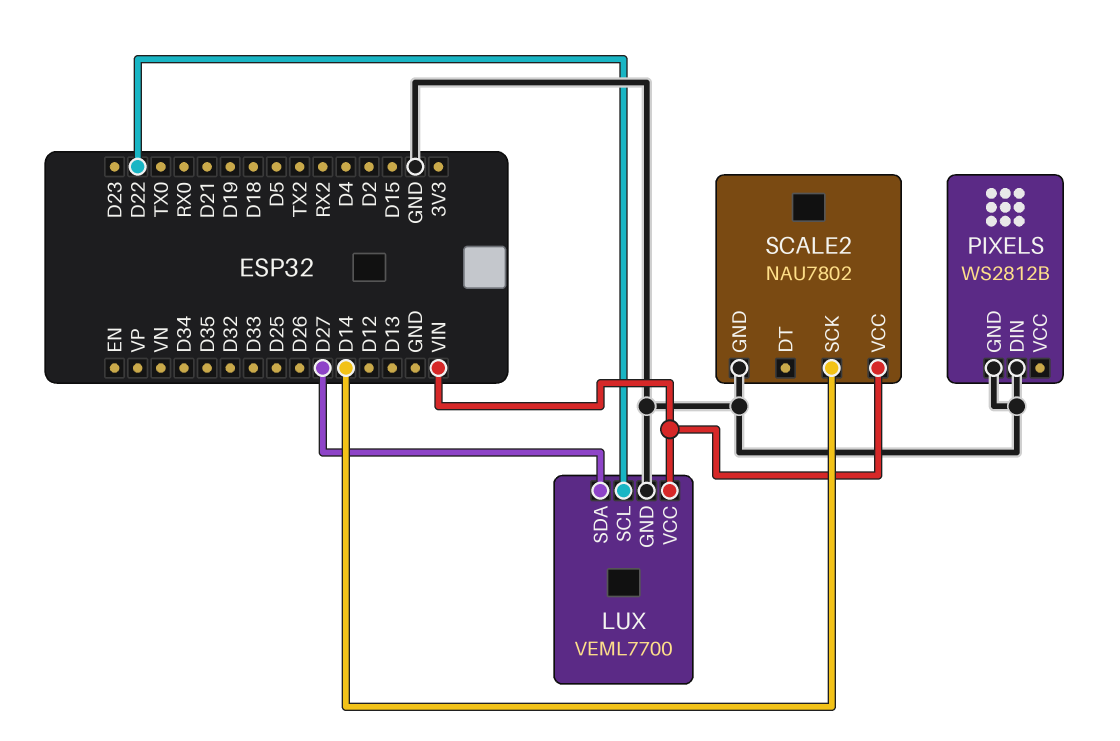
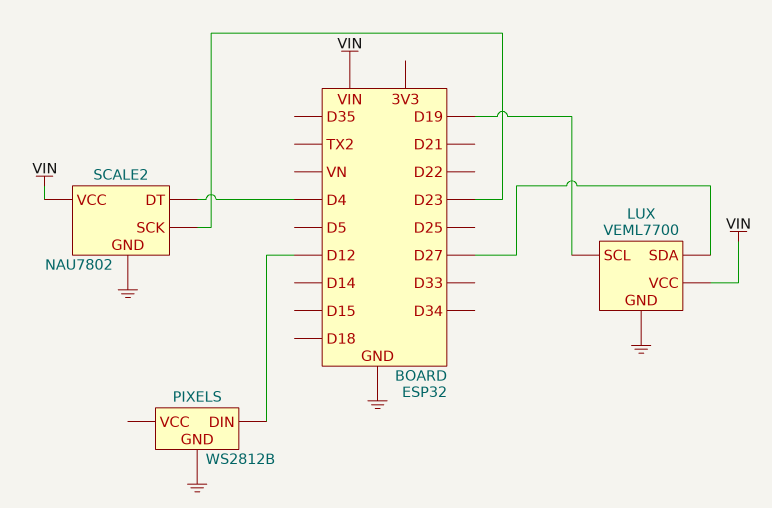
LUX pin SCL: D22 -> D19
PIXELS pin DIN: GND -> D12
SCALE2 pin DT: none -> D4
SCALE2 pin SCK: D14 -> D23

